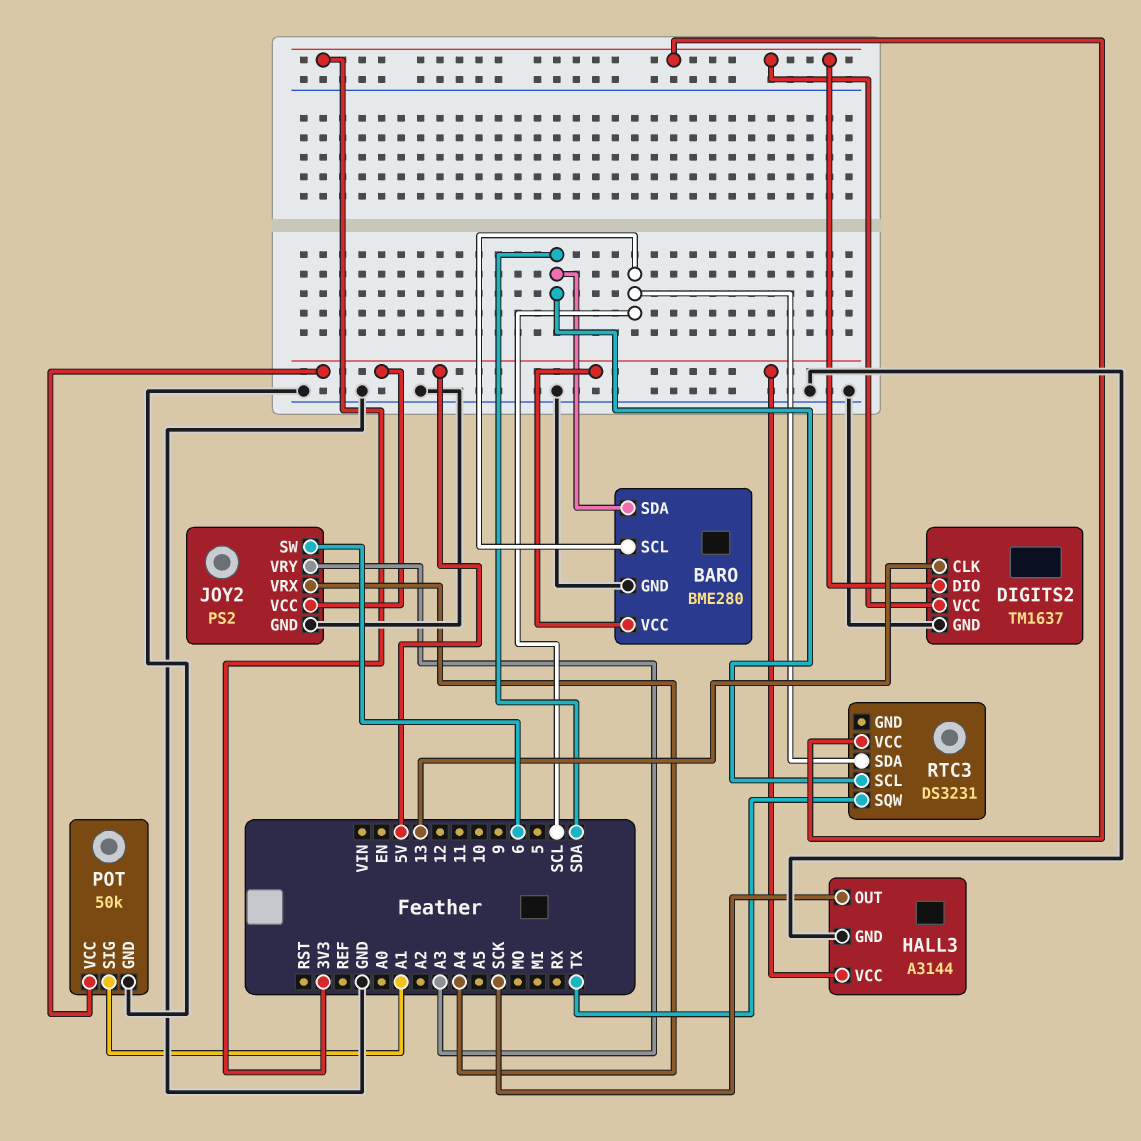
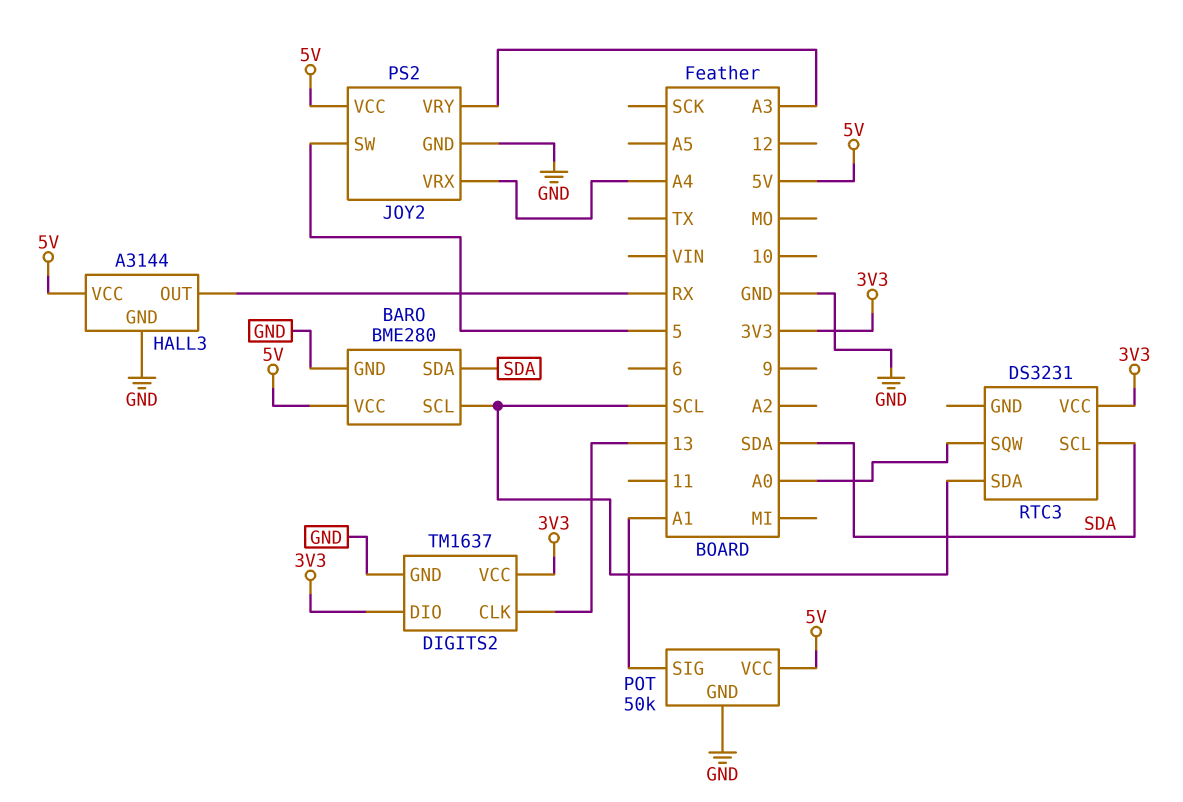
HALL3 pin OUT: SCK -> RX
JOY2 pin SW: 6 -> 5
RTC3 pin SQW: TX -> A0

